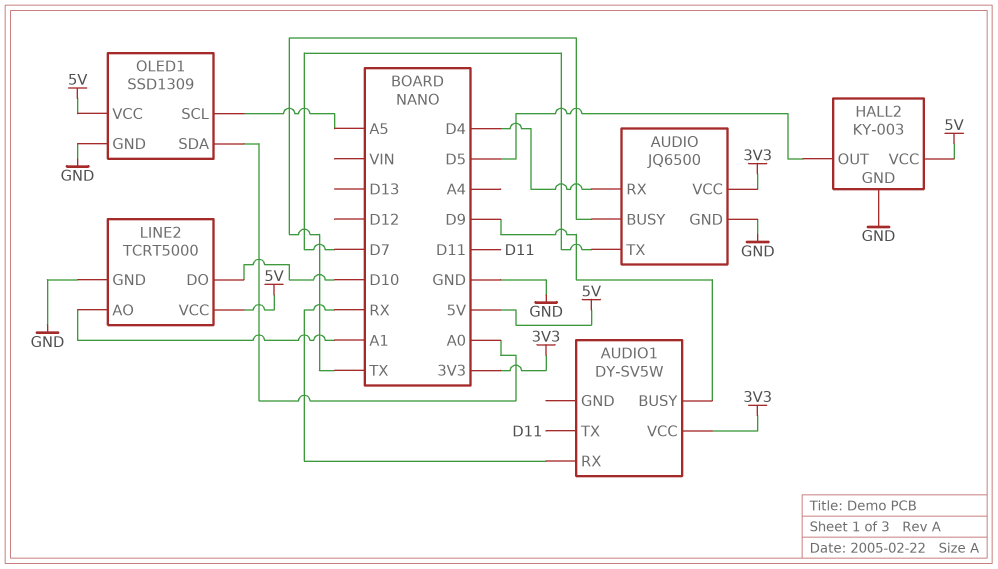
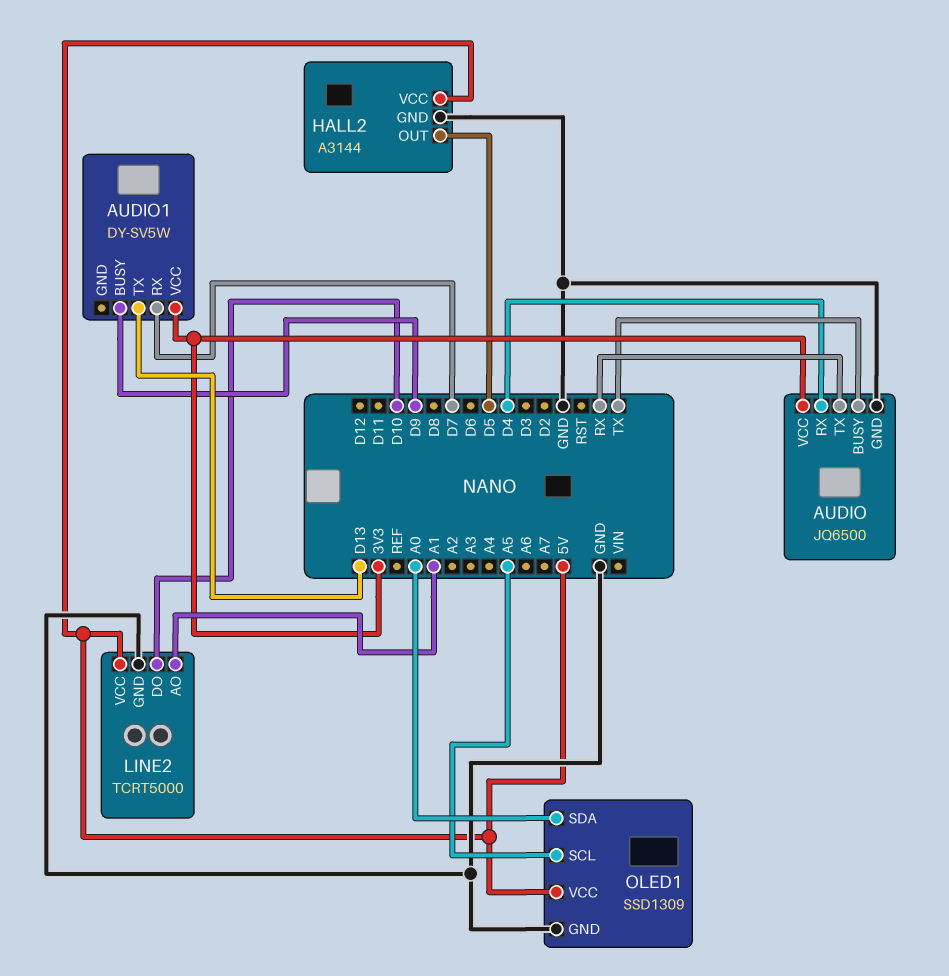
AUDIO pin TX: D7 -> RX
AUDIO1 pin RX: RX -> D7
AUDIO1 pin TX: D11 -> D13
HALL2: KY-003 -> A3144

